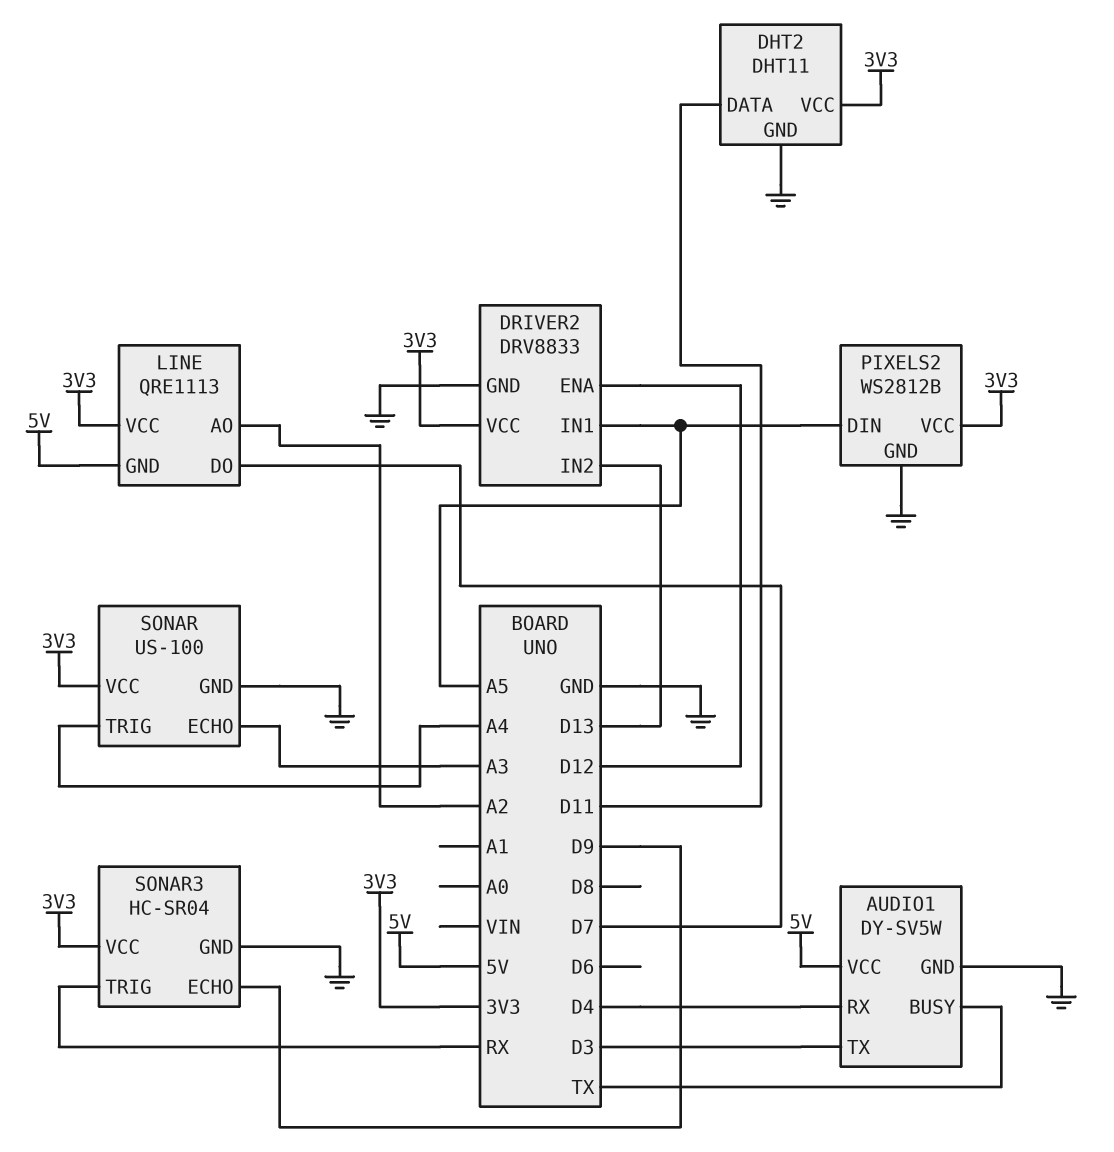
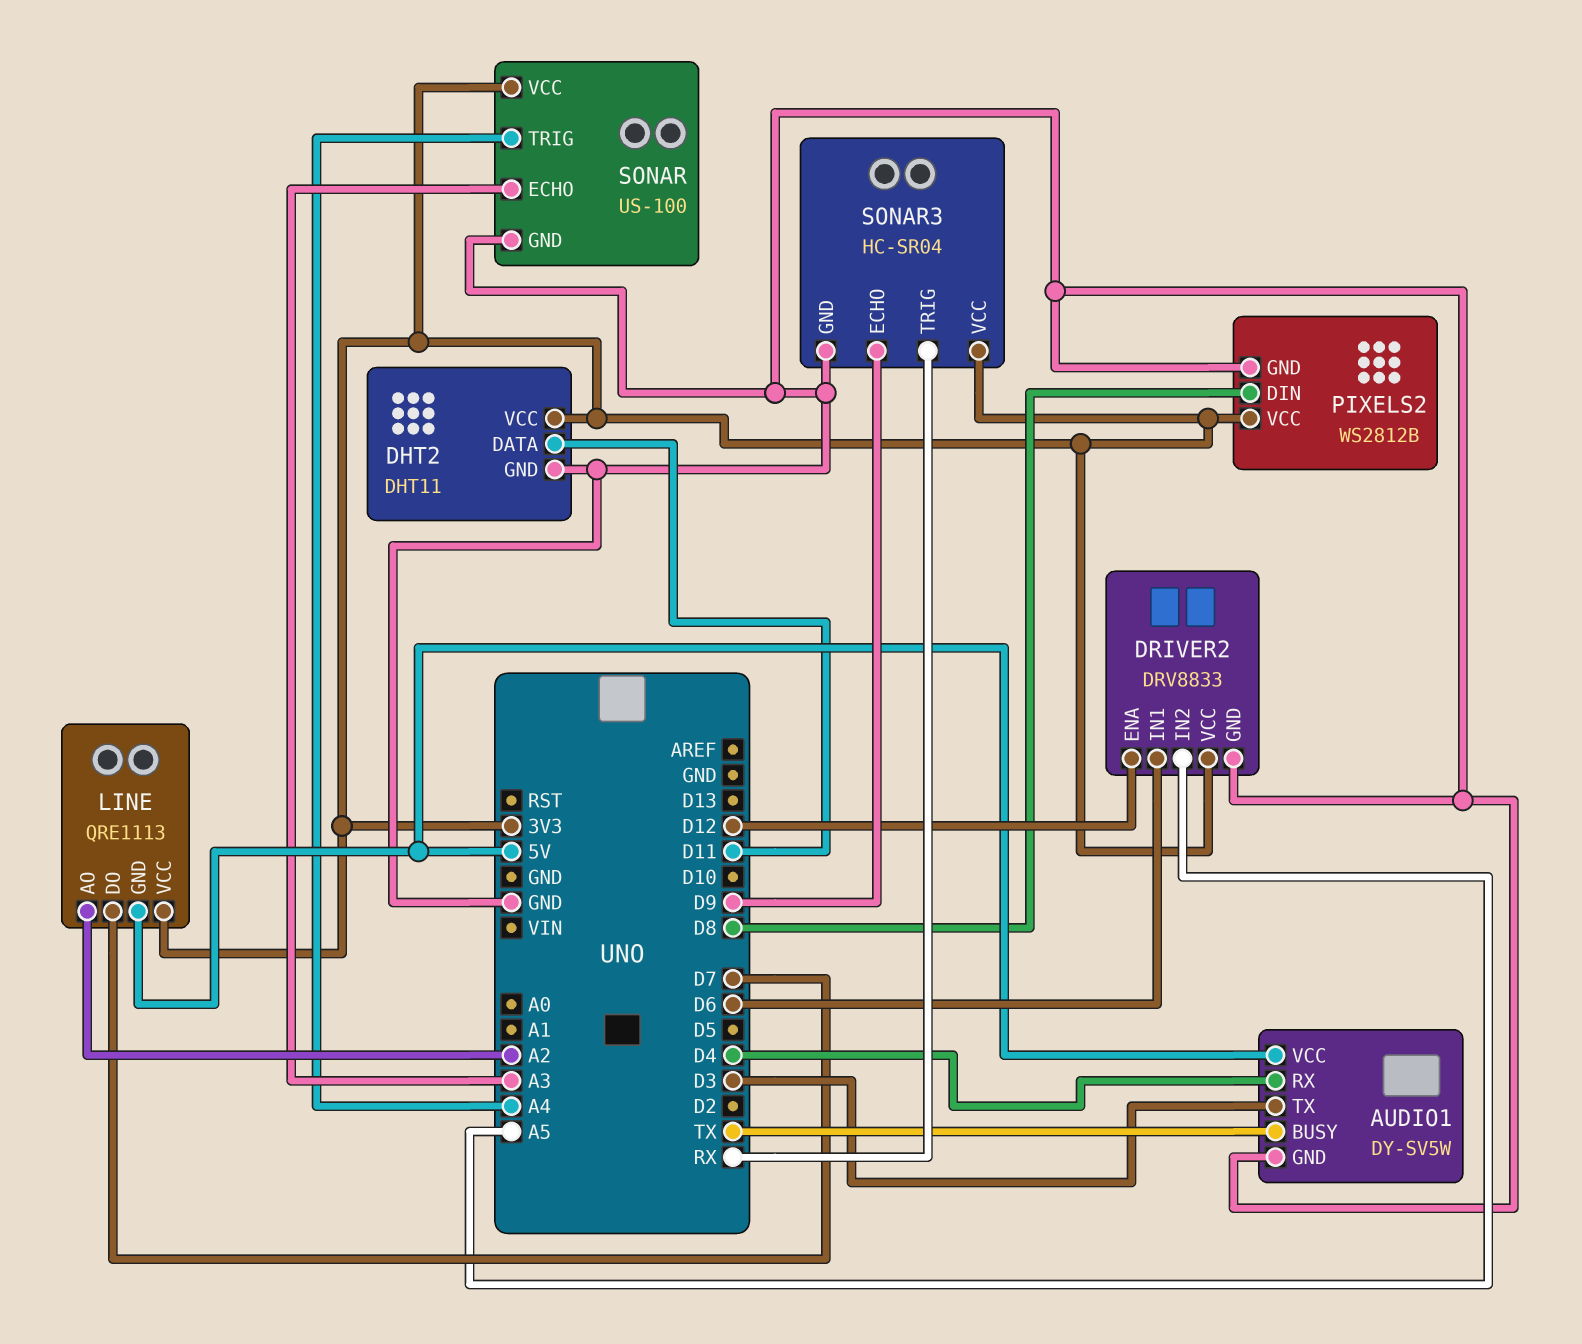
DRIVER2 pin IN1: A5 -> D6
DRIVER2 pin IN2: D13 -> A5
PIXELS2 pin DIN: A5 -> D8

